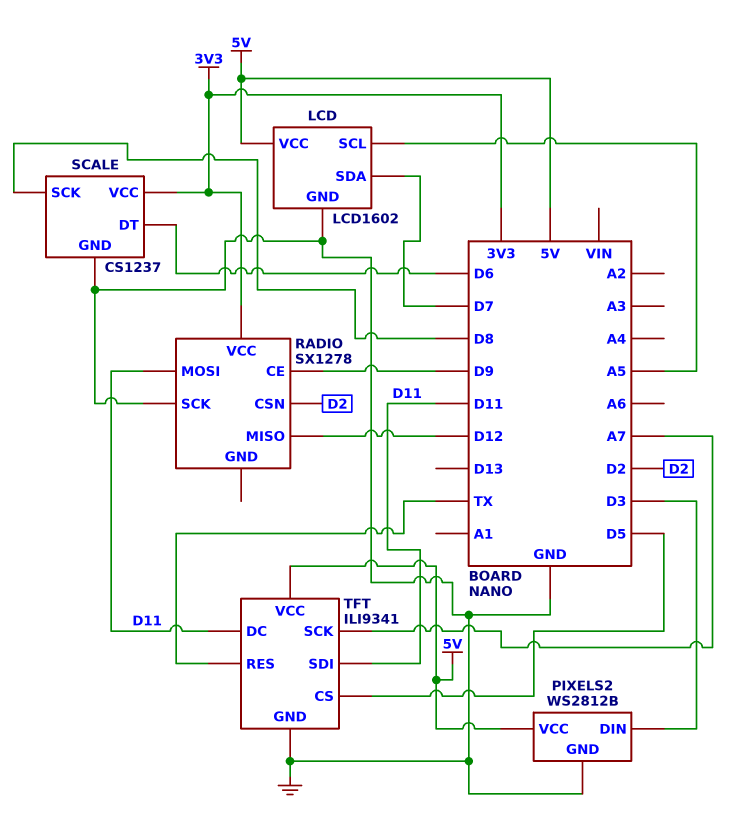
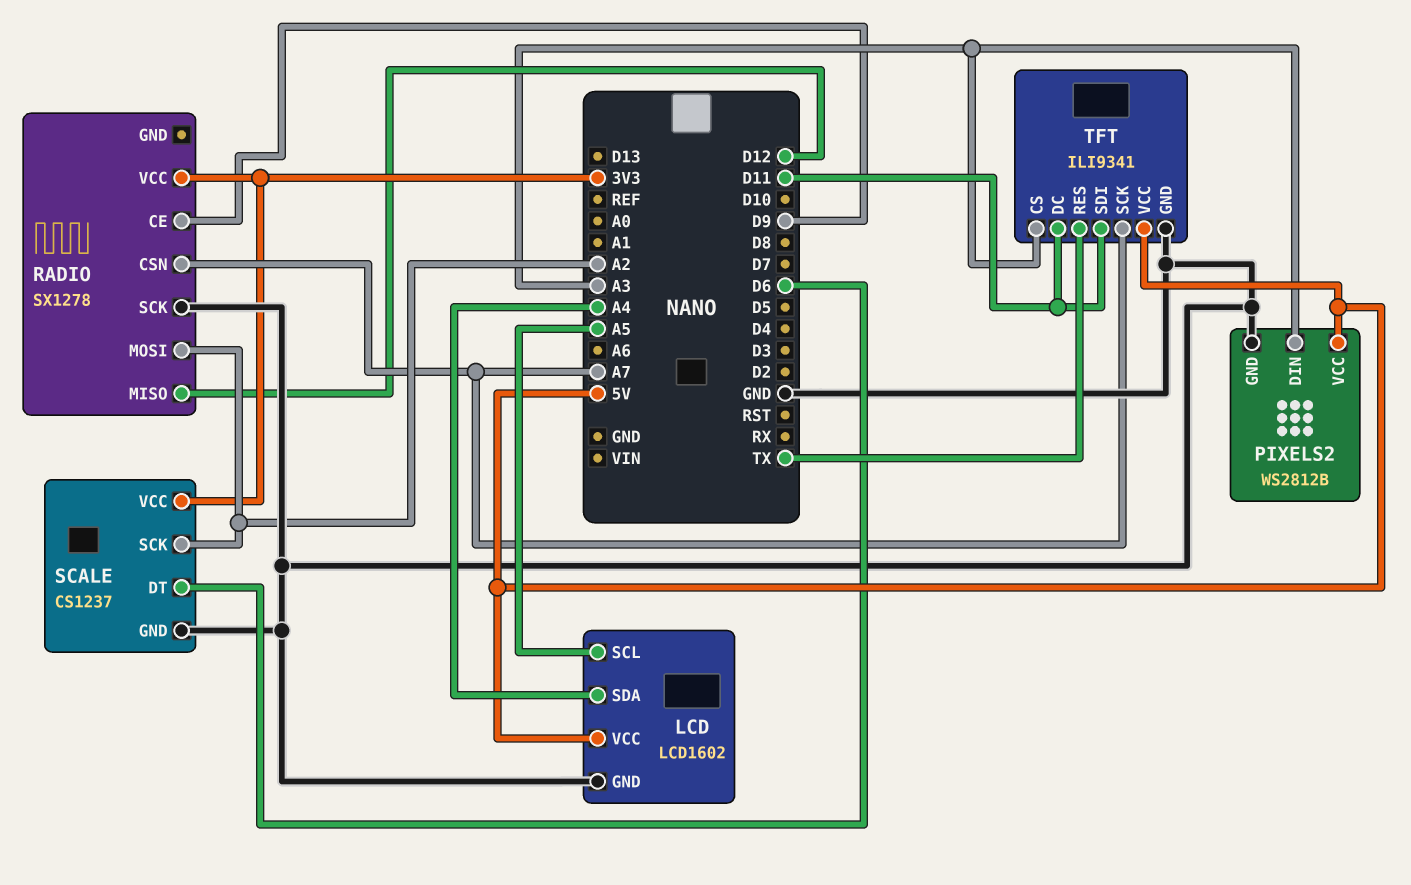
LCD pin SDA: D7 -> A4
PIXELS2 pin DIN: D3 -> A3
RADIO pin CSN: D2 -> A7
RADIO pin MOSI: D11 -> A2
SCALE pin SCK: D8 -> A2
TFT pin CS: D5 -> A3

